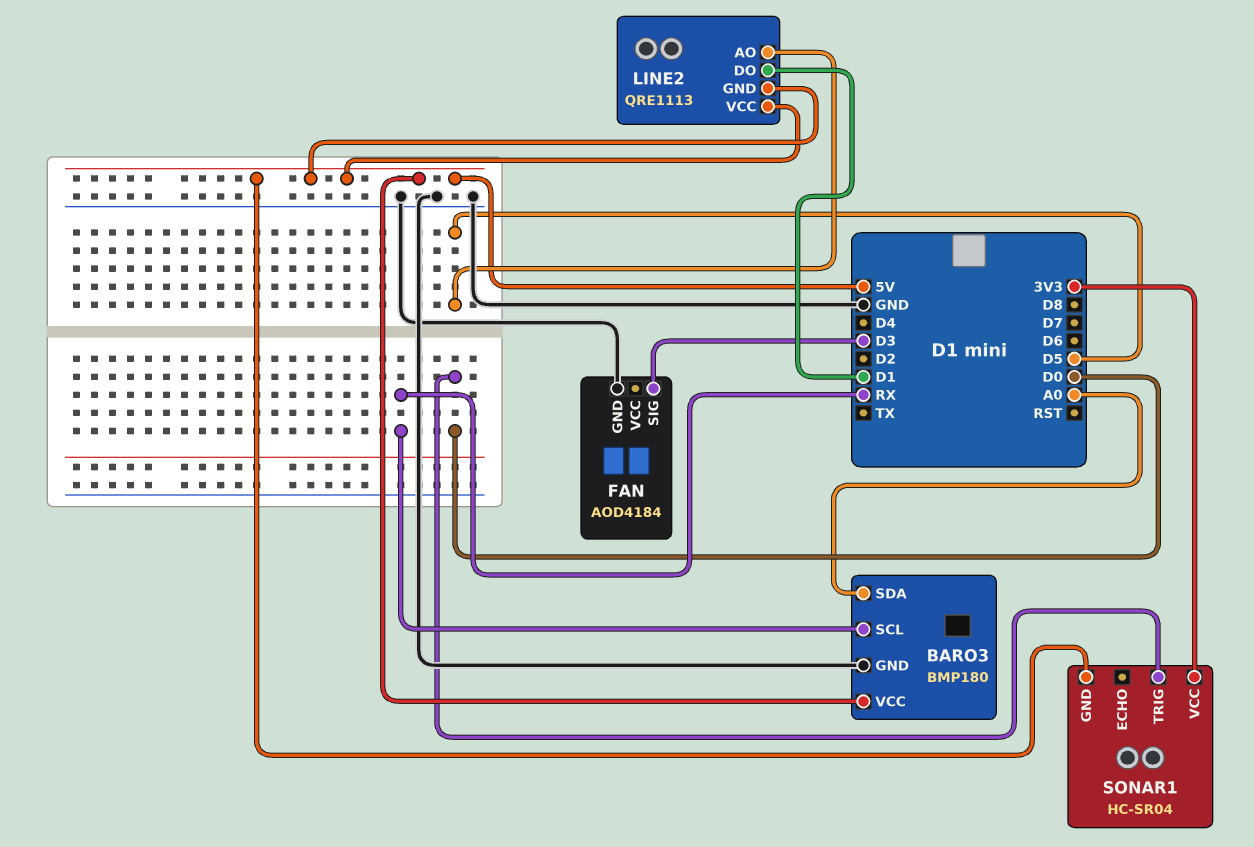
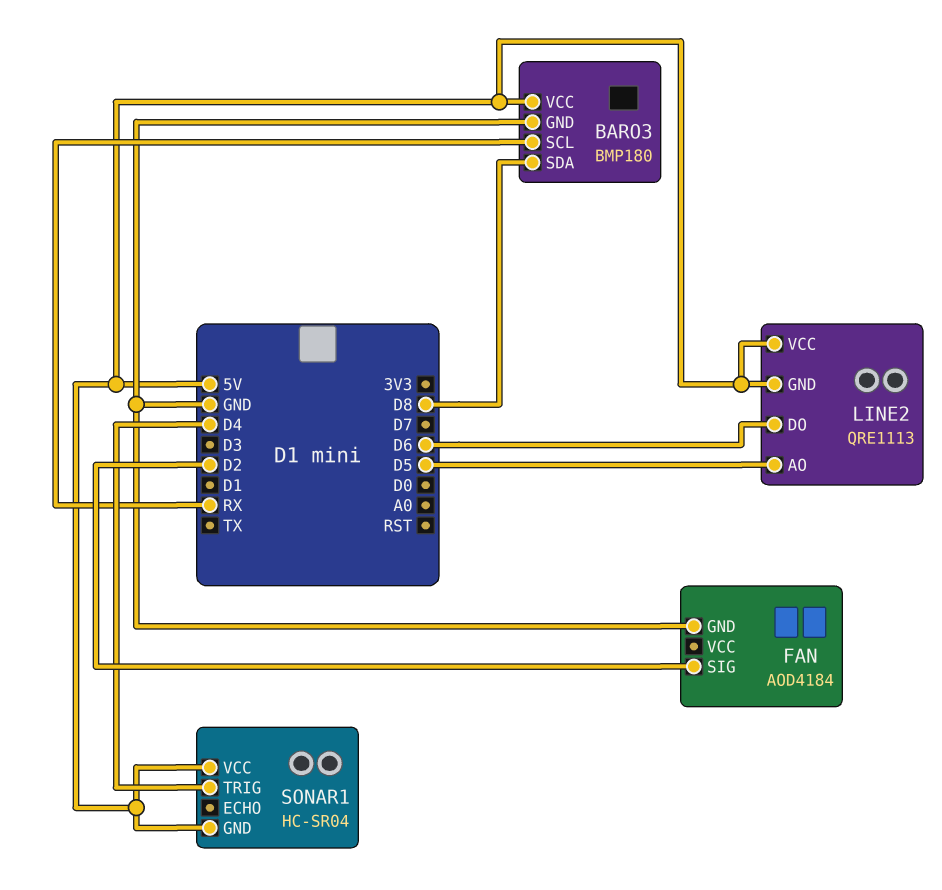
BARO3 pin SDA: A0 -> D8
FAN pin SIG: D3 -> D2
LINE2 pin DO: D1 -> D6
SONAR1 pin TRIG: D0 -> D4
SONAR1 pin VCC: 3V3 -> 5V

